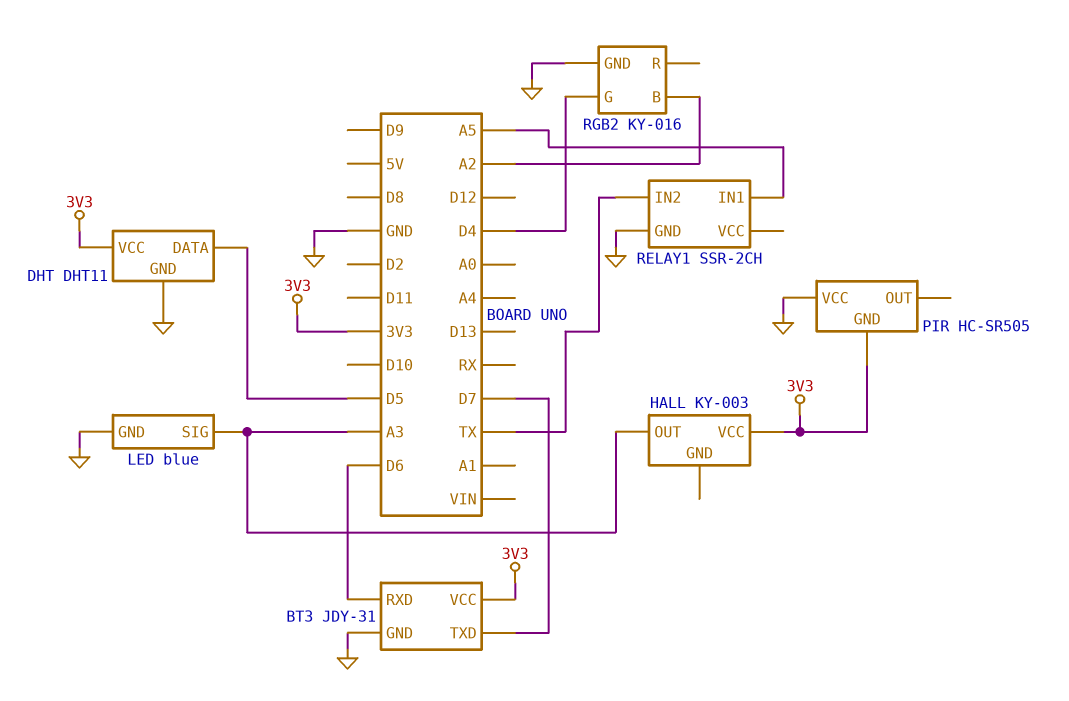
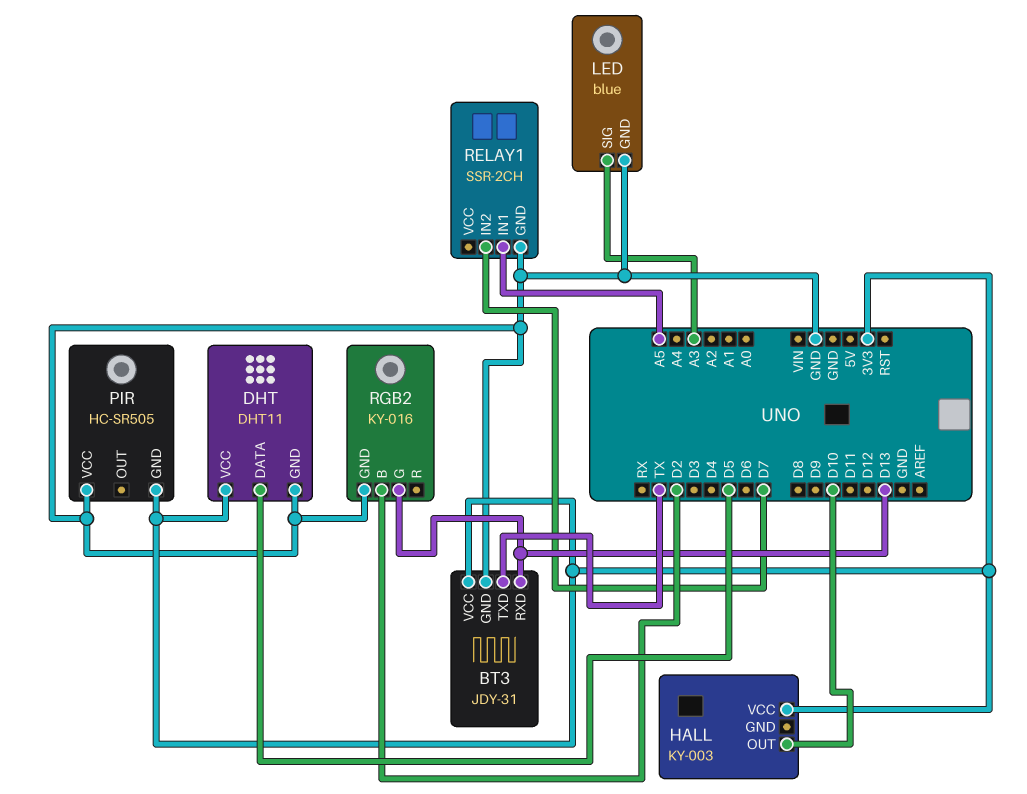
BT3 pin RXD: D6 -> D13
BT3 pin TXD: D7 -> TX
HALL pin OUT: A3 -> D10
RELAY1 pin IN2: TX -> D7
RGB2 pin B: A2 -> D2
RGB2 pin G: D4 -> D13

